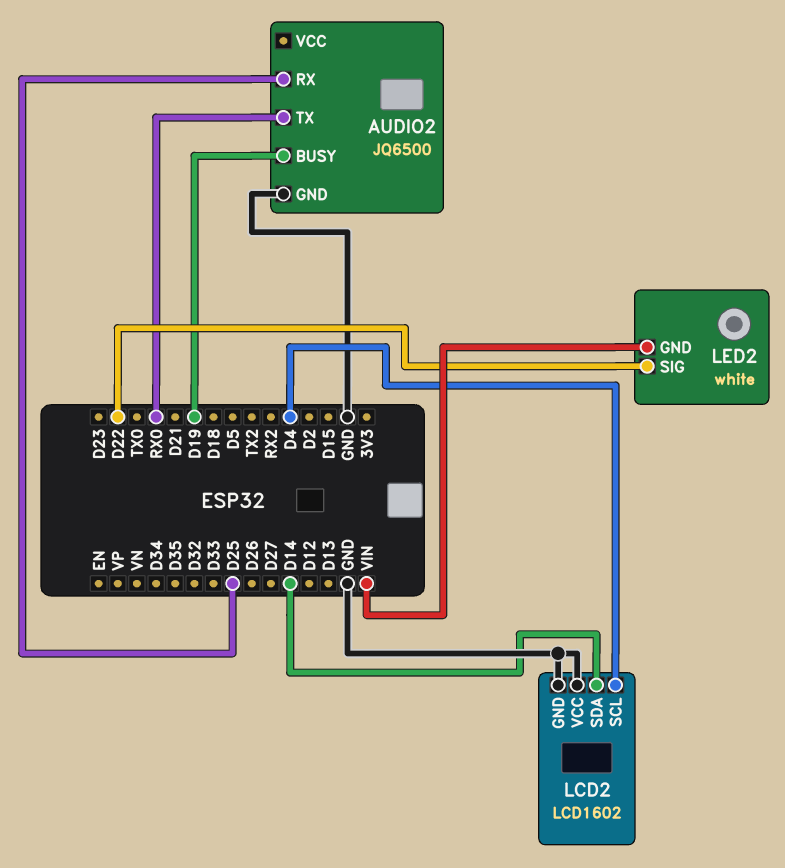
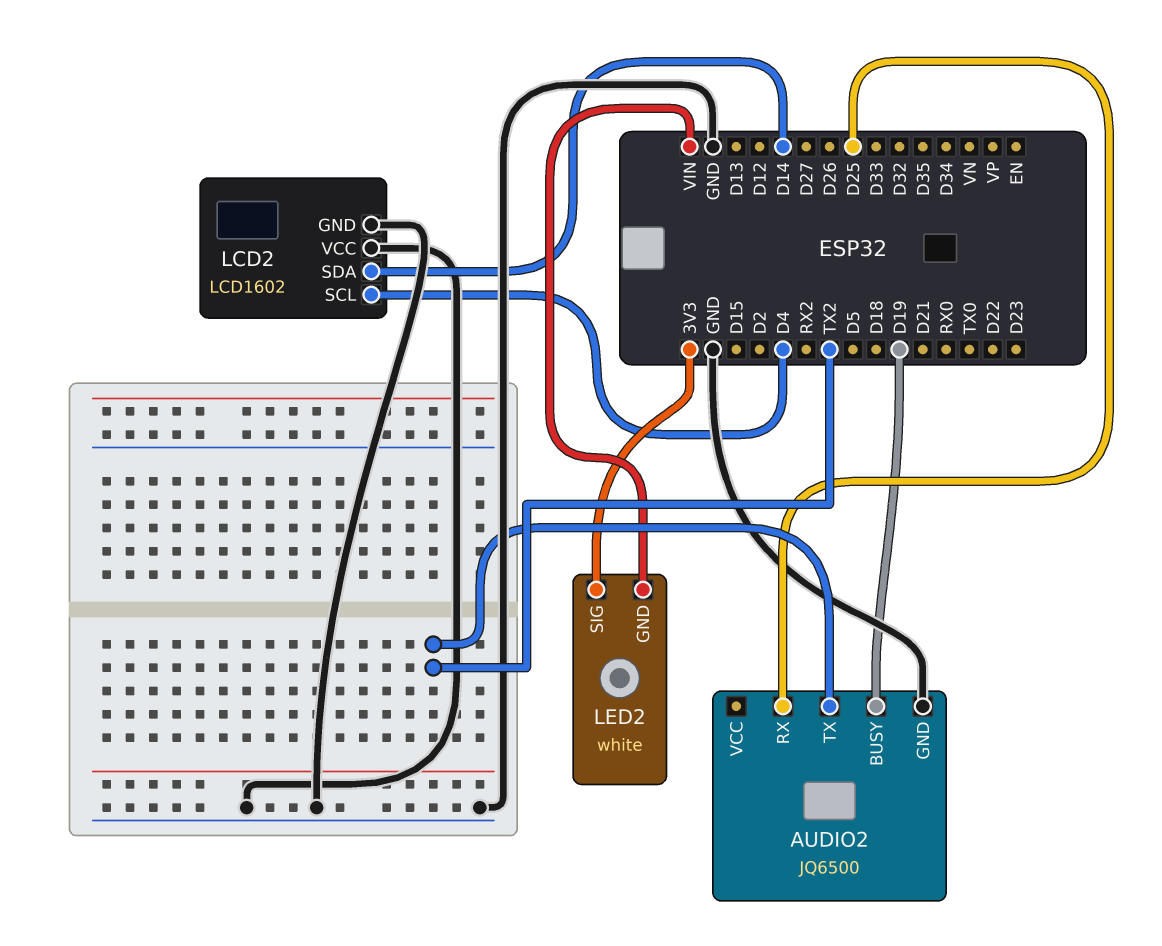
AUDIO2 pin TX: RX0 -> TX2
LED2 pin SIG: D22 -> 3V3

